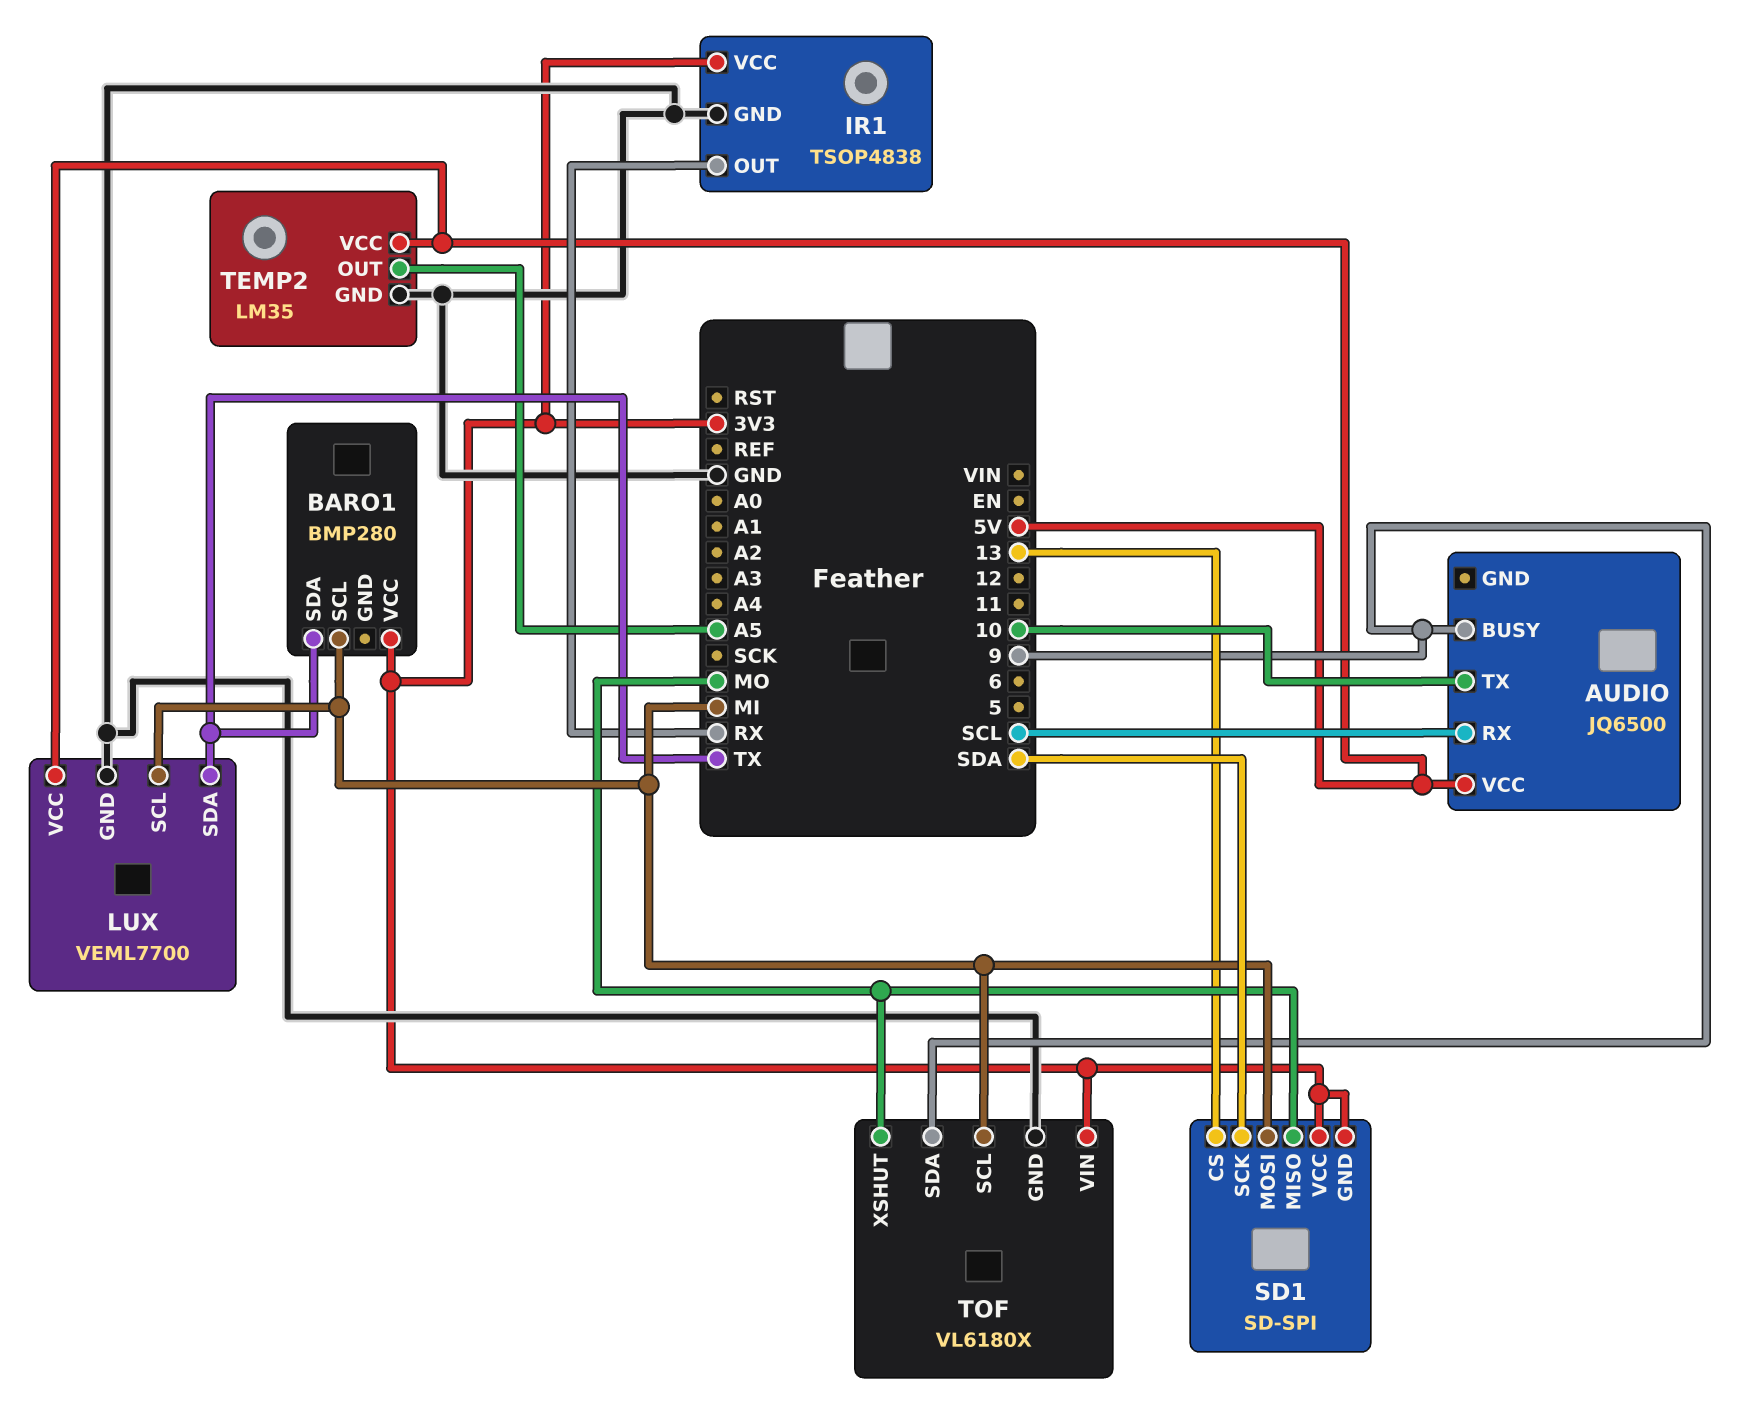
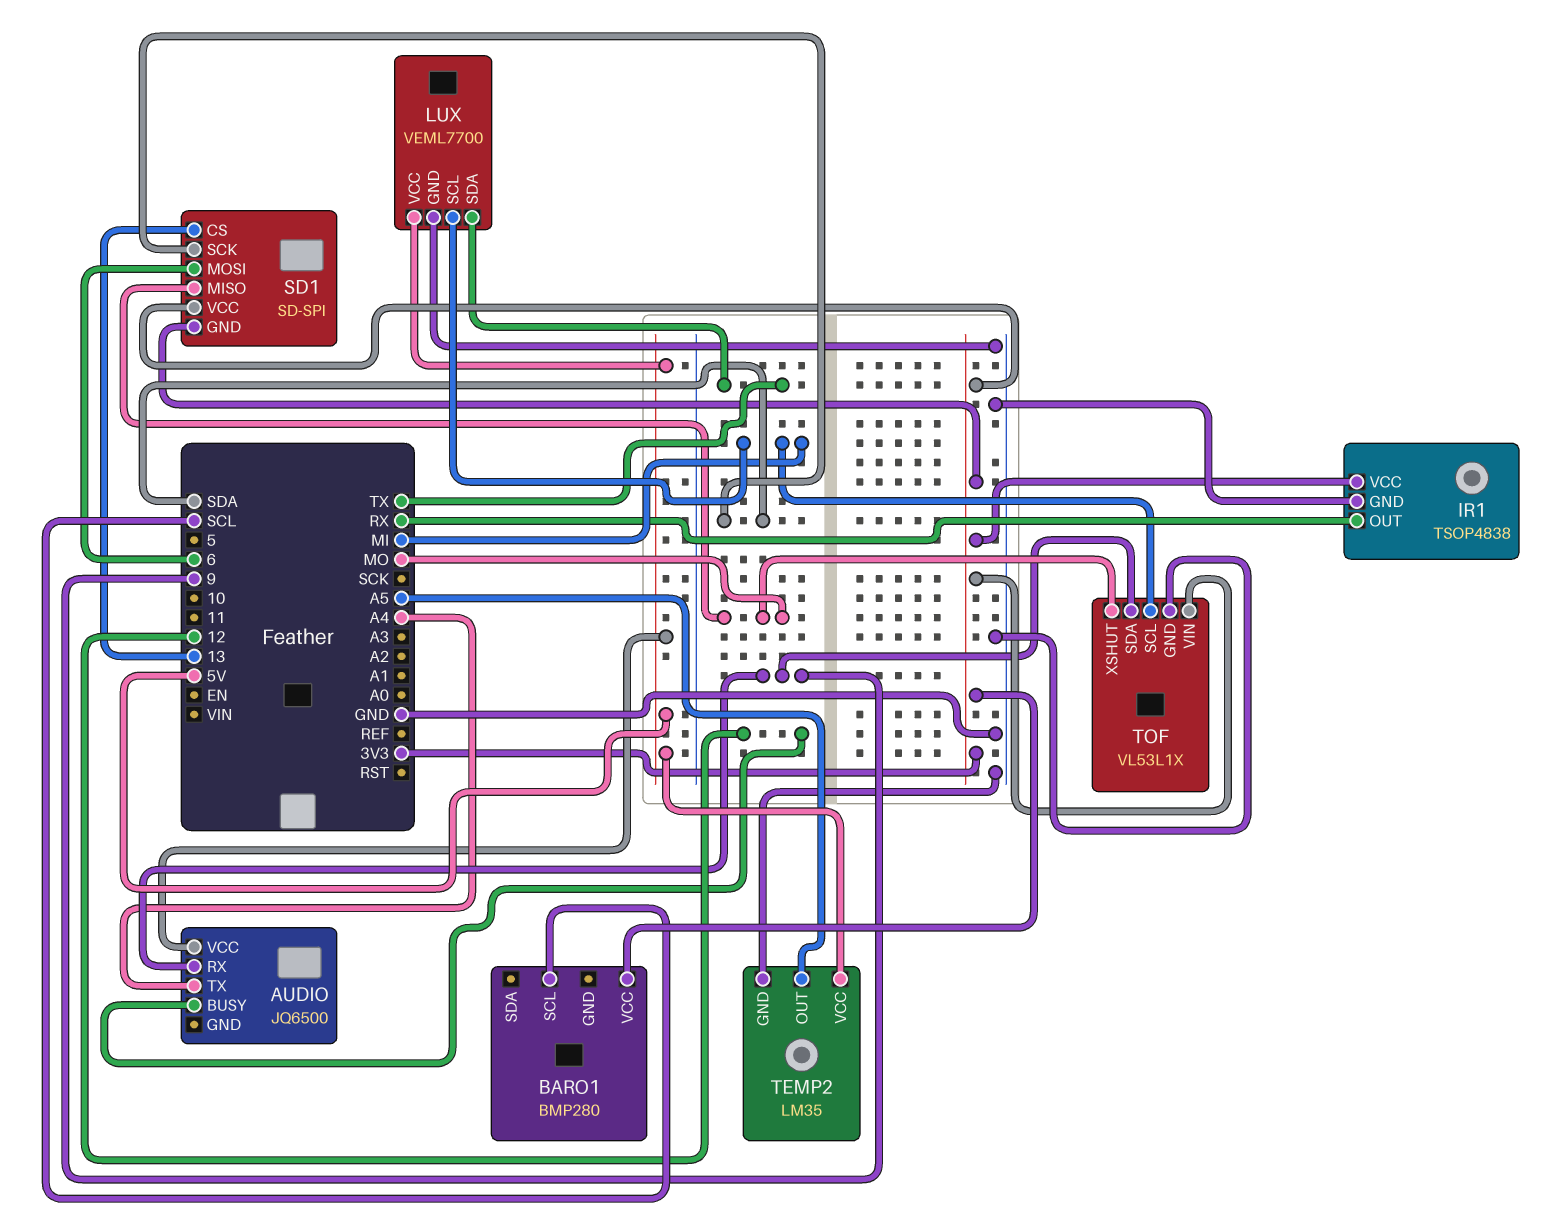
AUDIO pin BUSY: 9 -> 12
AUDIO pin RX: SCL -> 9
AUDIO pin TX: 10 -> A4
BARO1 pin SCL: MI -> SCL
BARO1 pin SDA: TX -> none
SD1 pin MOSI: MI -> 6
TOF: VL6180X -> VL53L1X

